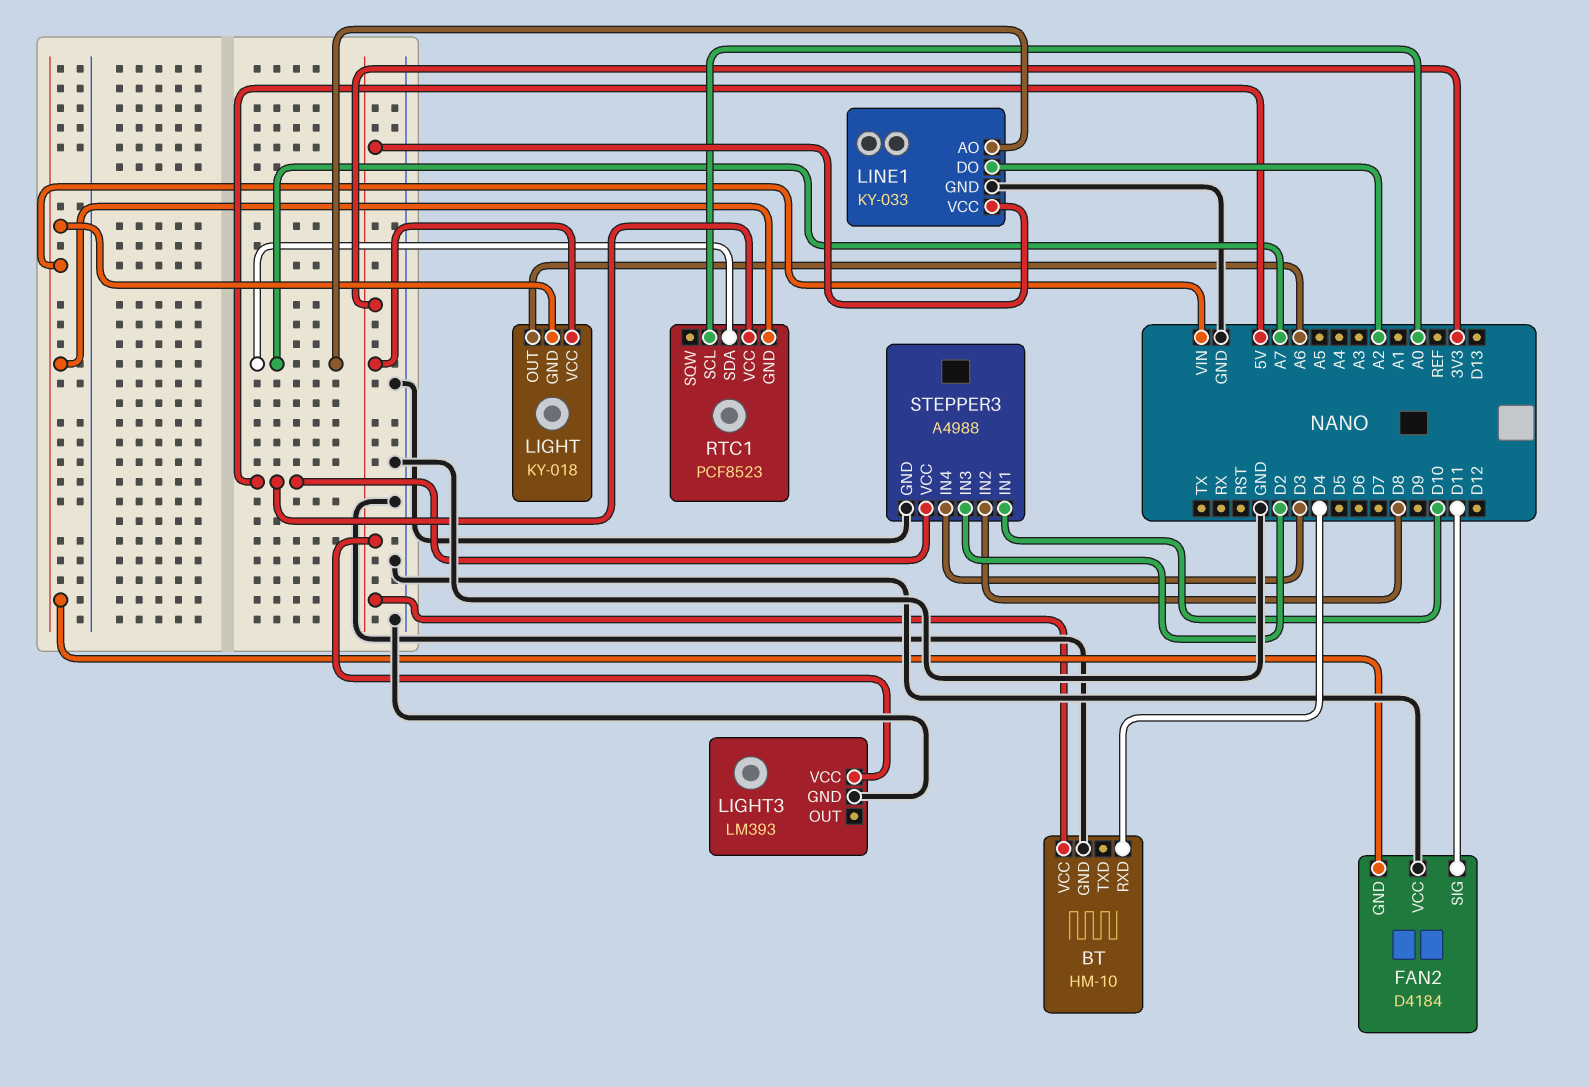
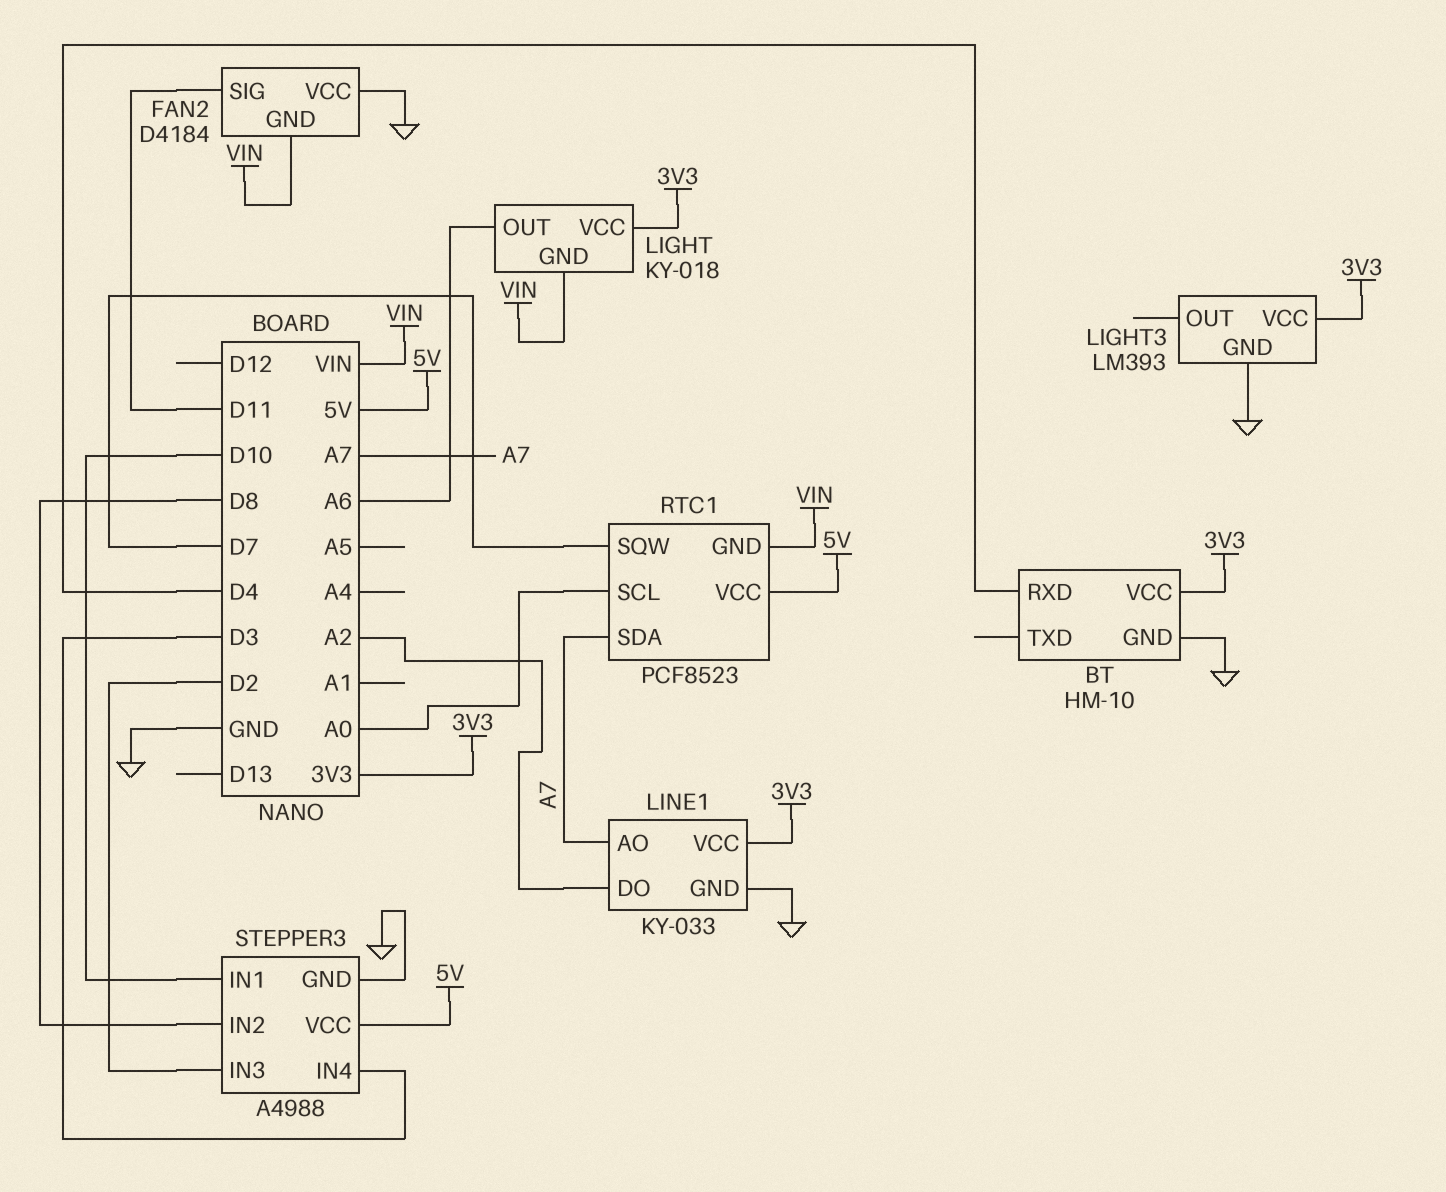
RTC1 pin SQW: none -> D7

